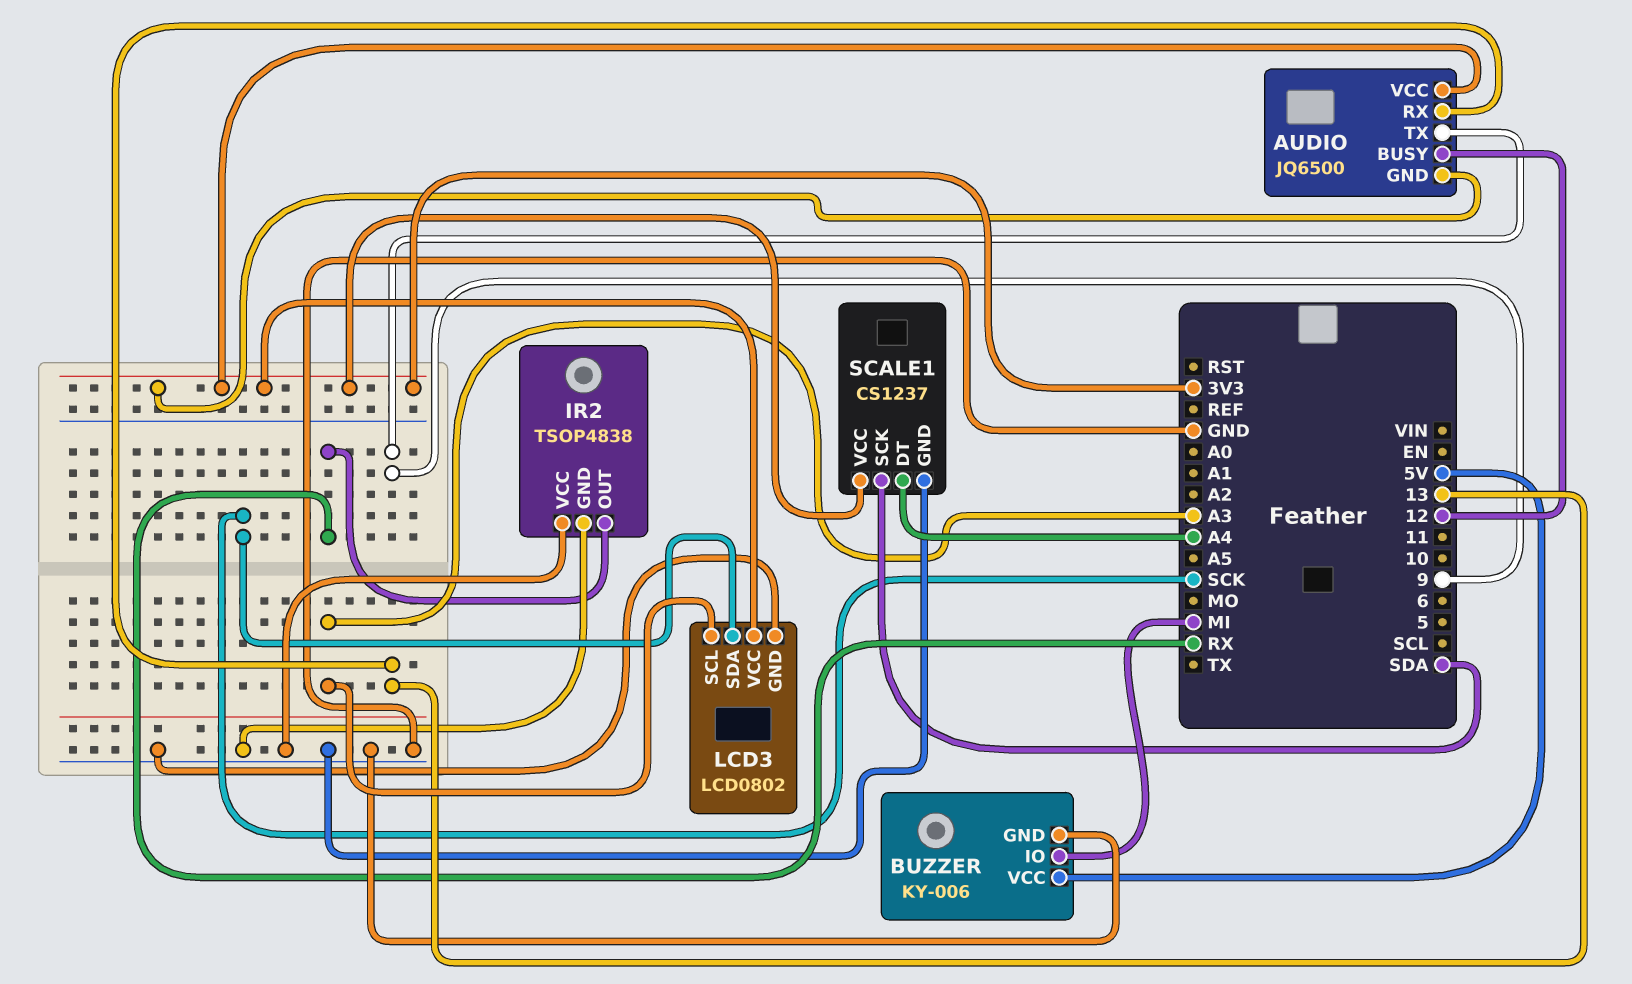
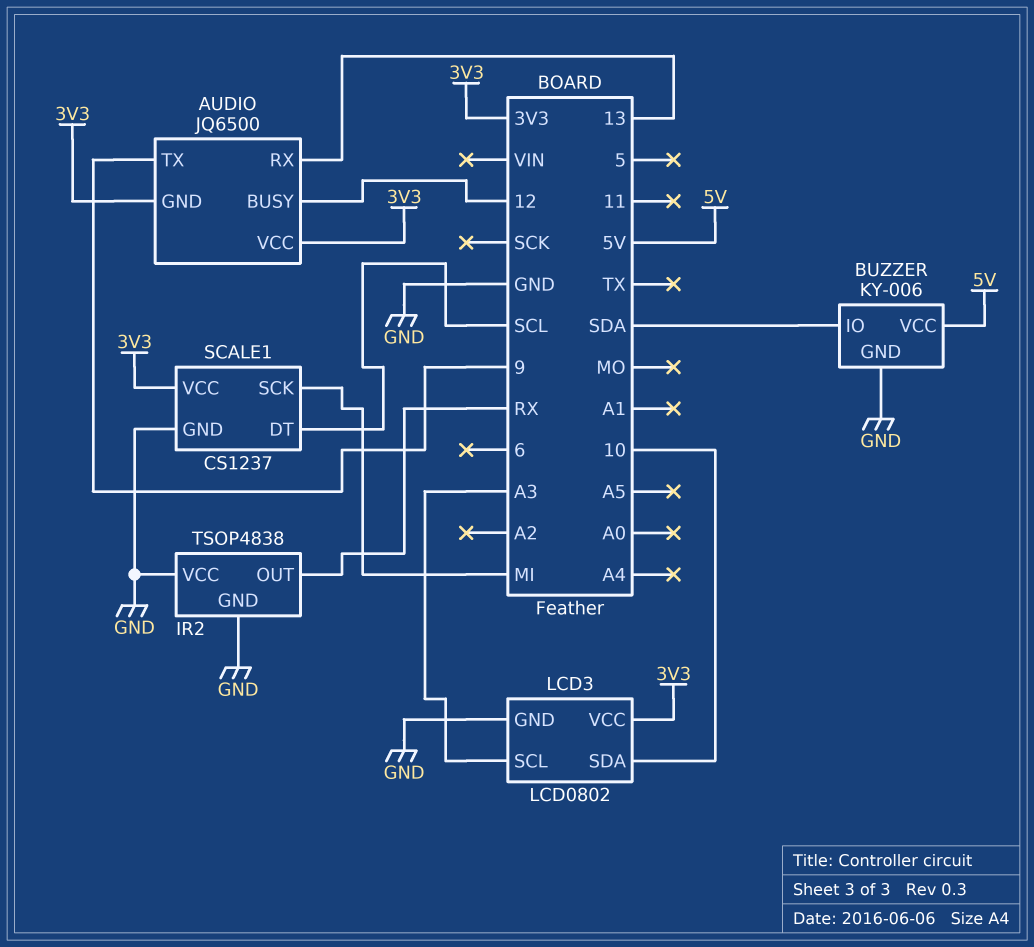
BUZZER pin IO: MI -> SDA
LCD3 pin SDA: SCK -> 10
SCALE1 pin DT: A4 -> SCL
SCALE1 pin SCK: SDA -> MI

